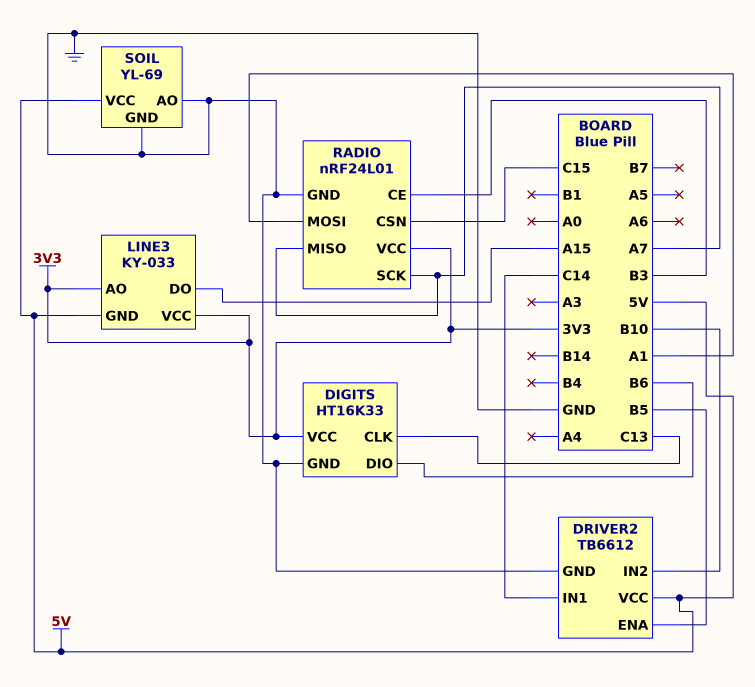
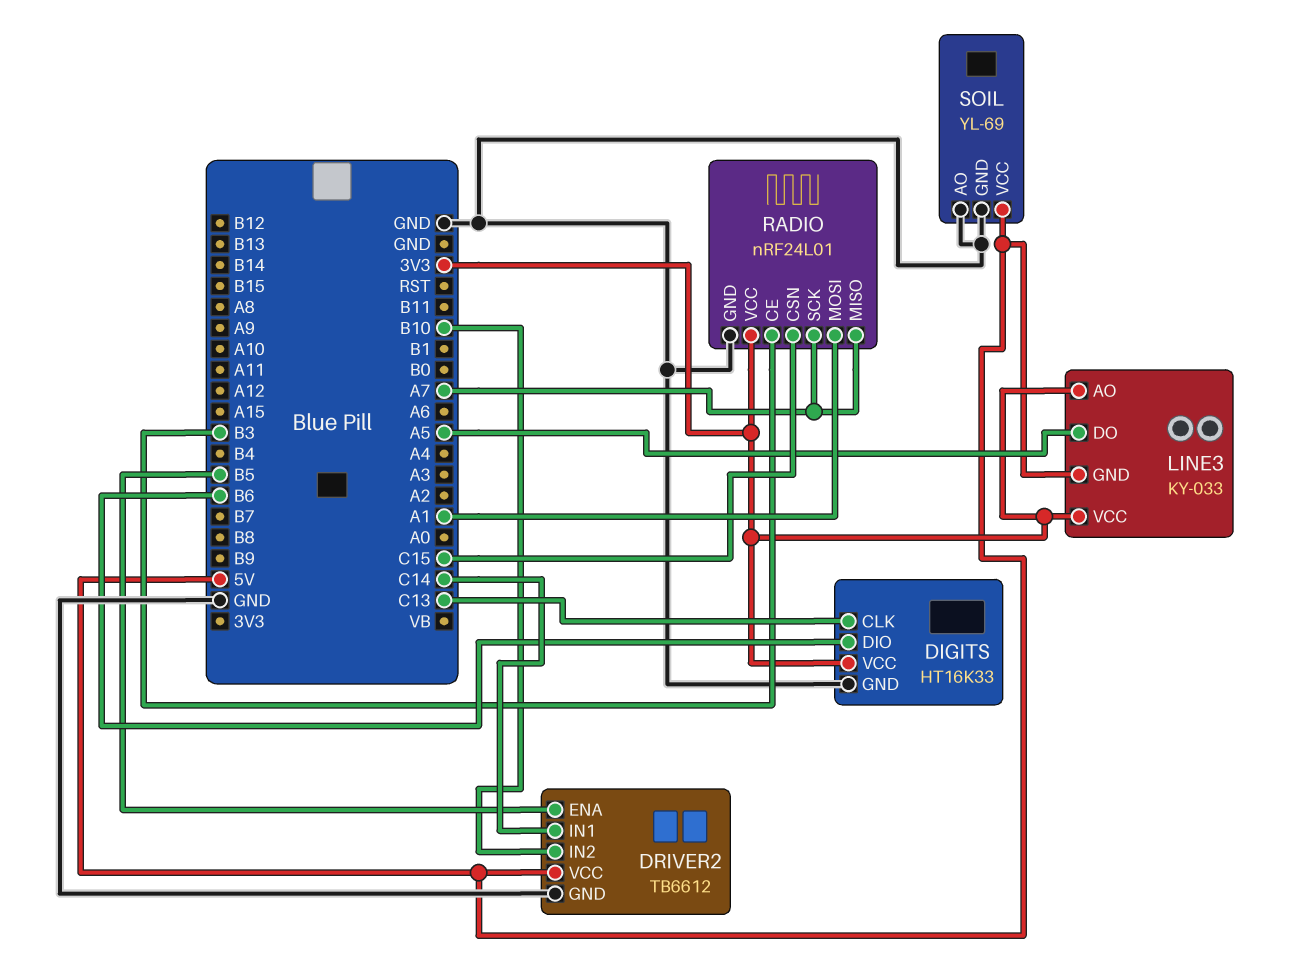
LINE3 pin DO: A15 -> A5

